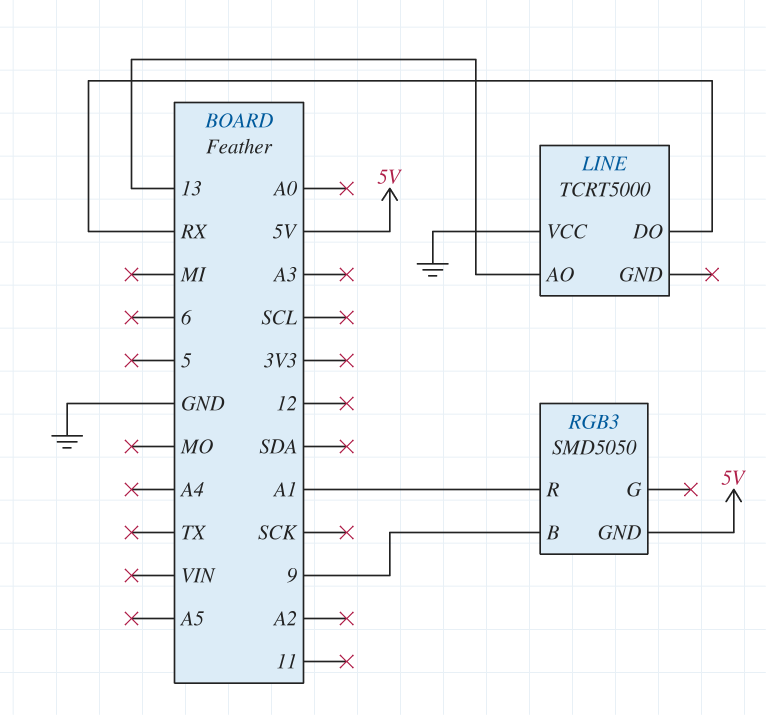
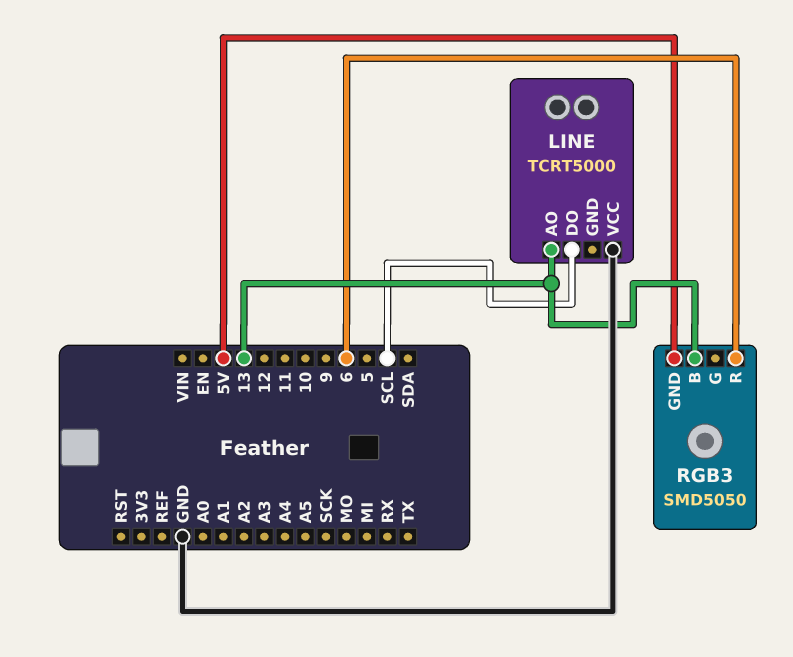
LINE pin DO: RX -> SCL
RGB3 pin B: 9 -> 13
RGB3 pin R: A1 -> 6

